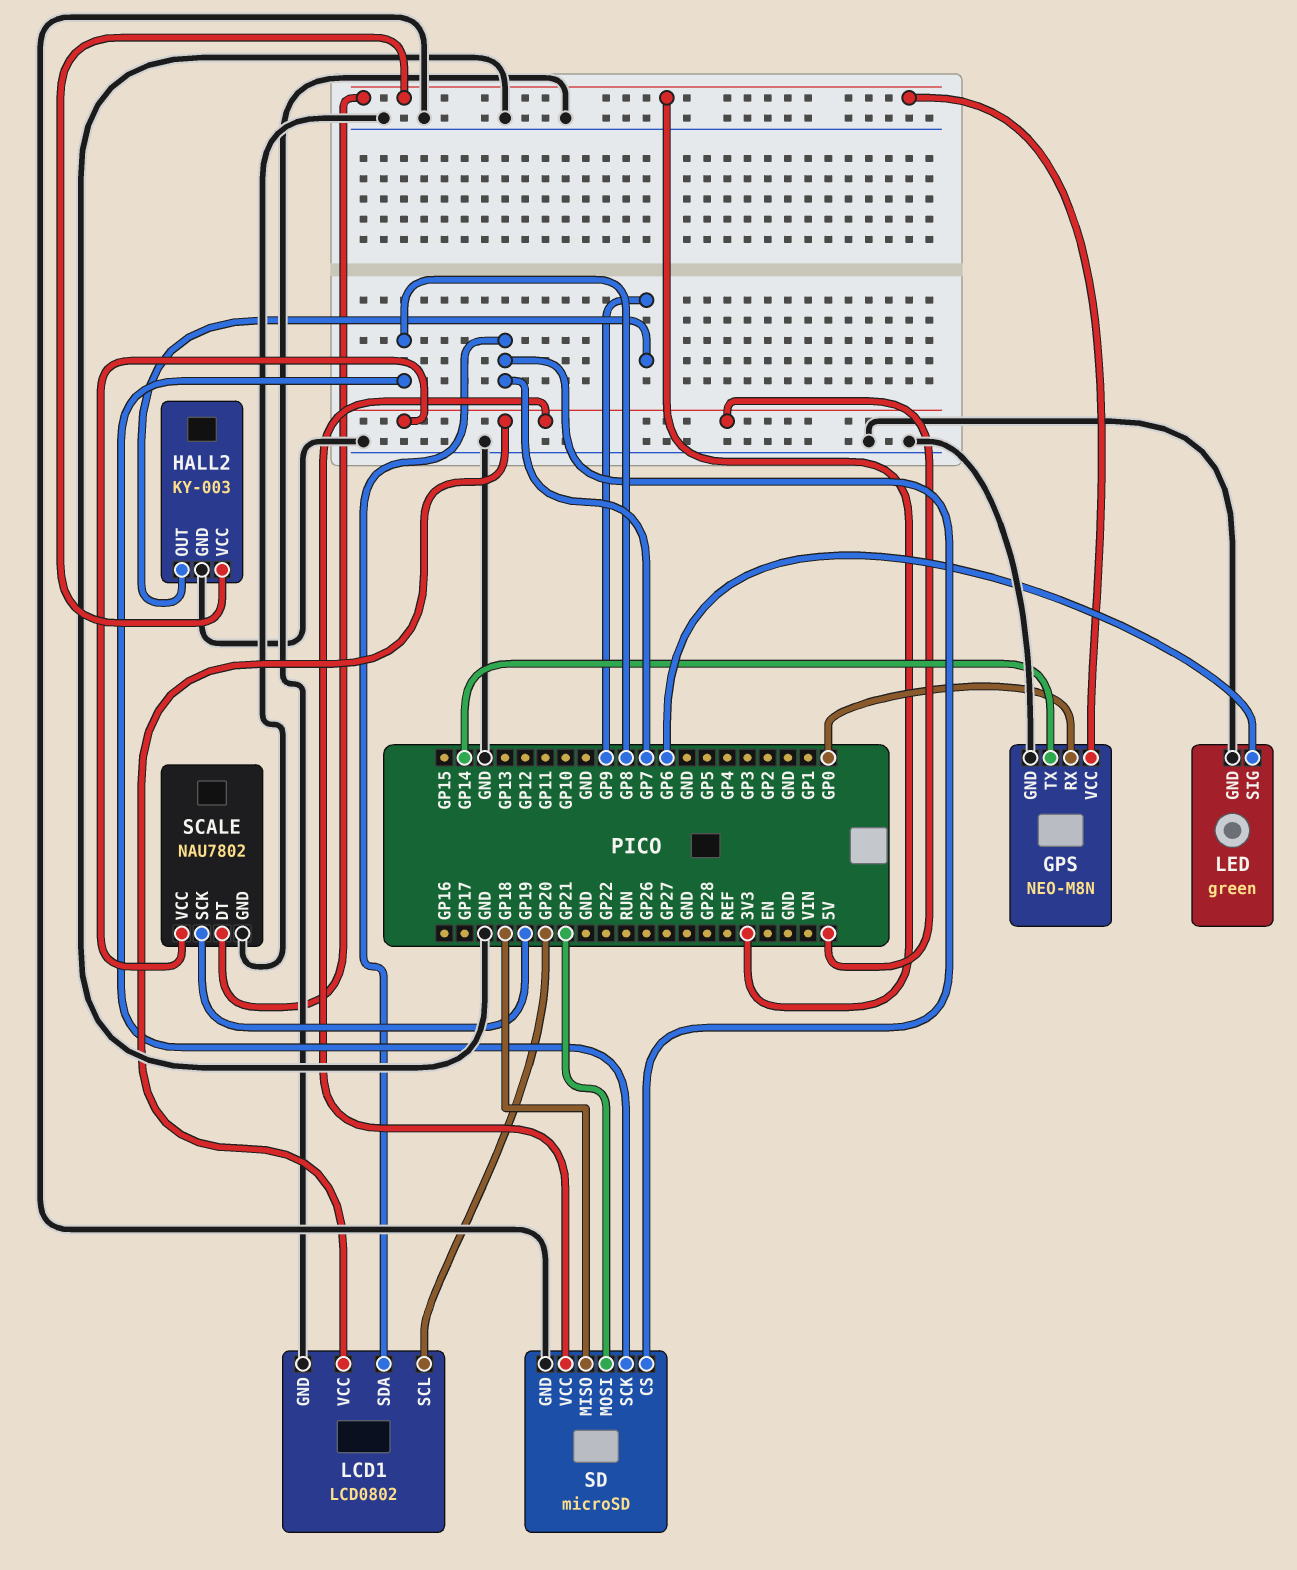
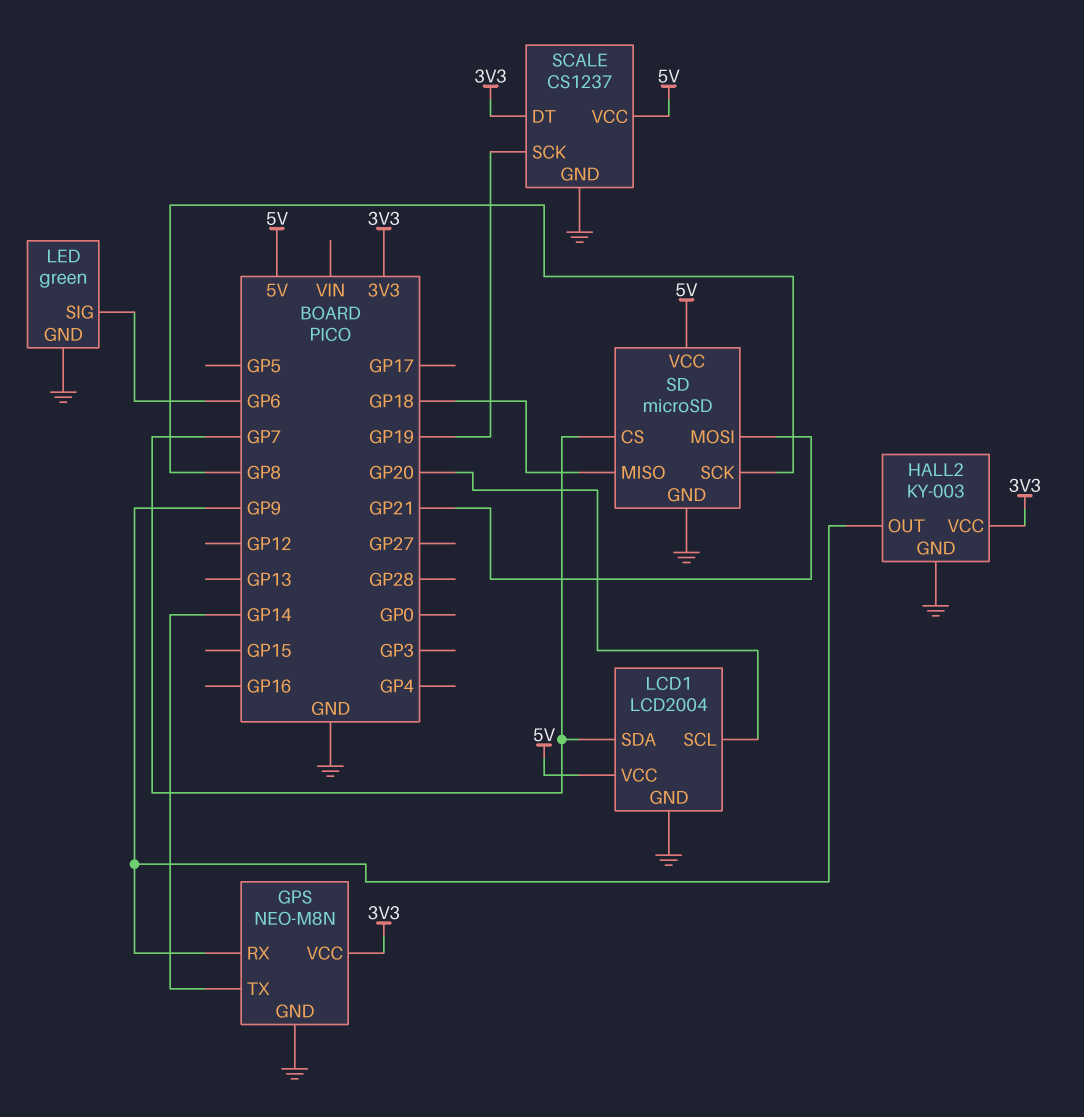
GPS pin RX: GP0 -> GP9
LCD1: LCD0802 -> LCD2004
SCALE: NAU7802 -> CS1237

